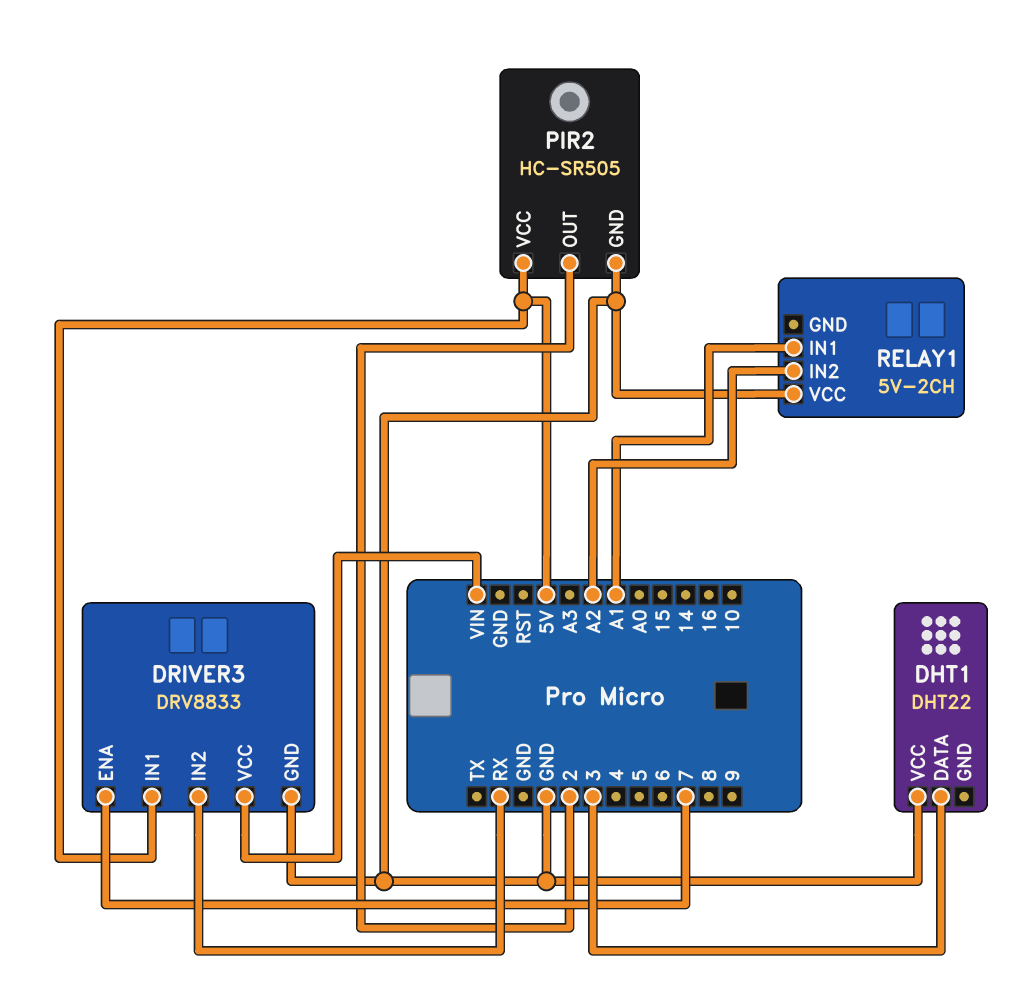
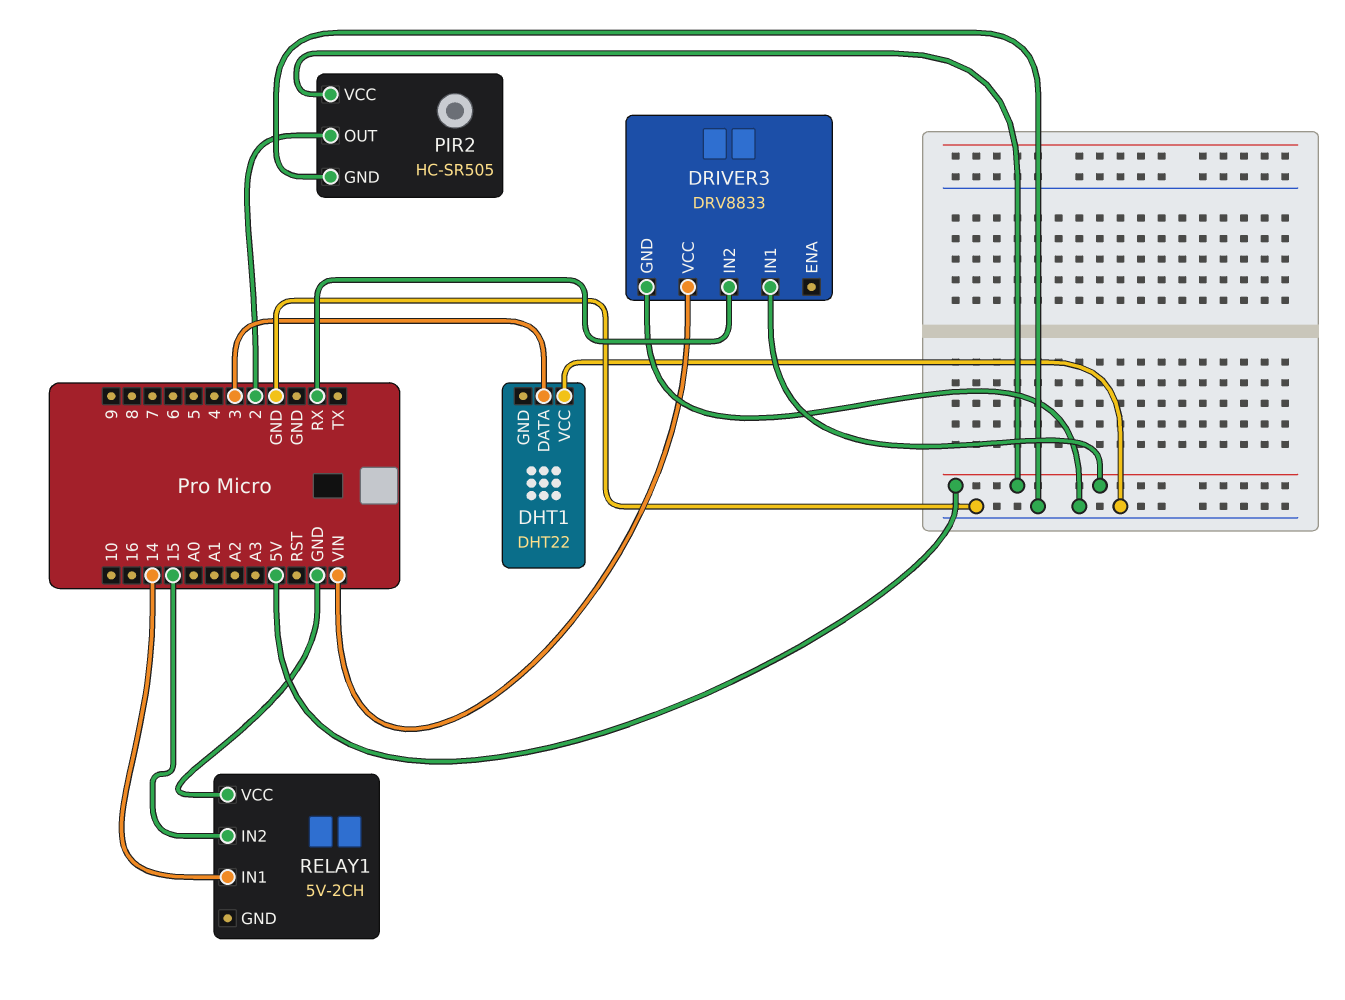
DRIVER3 pin ENA: 7 -> none
RELAY1 pin IN1: A1 -> 14
RELAY1 pin IN2: A2 -> 15

